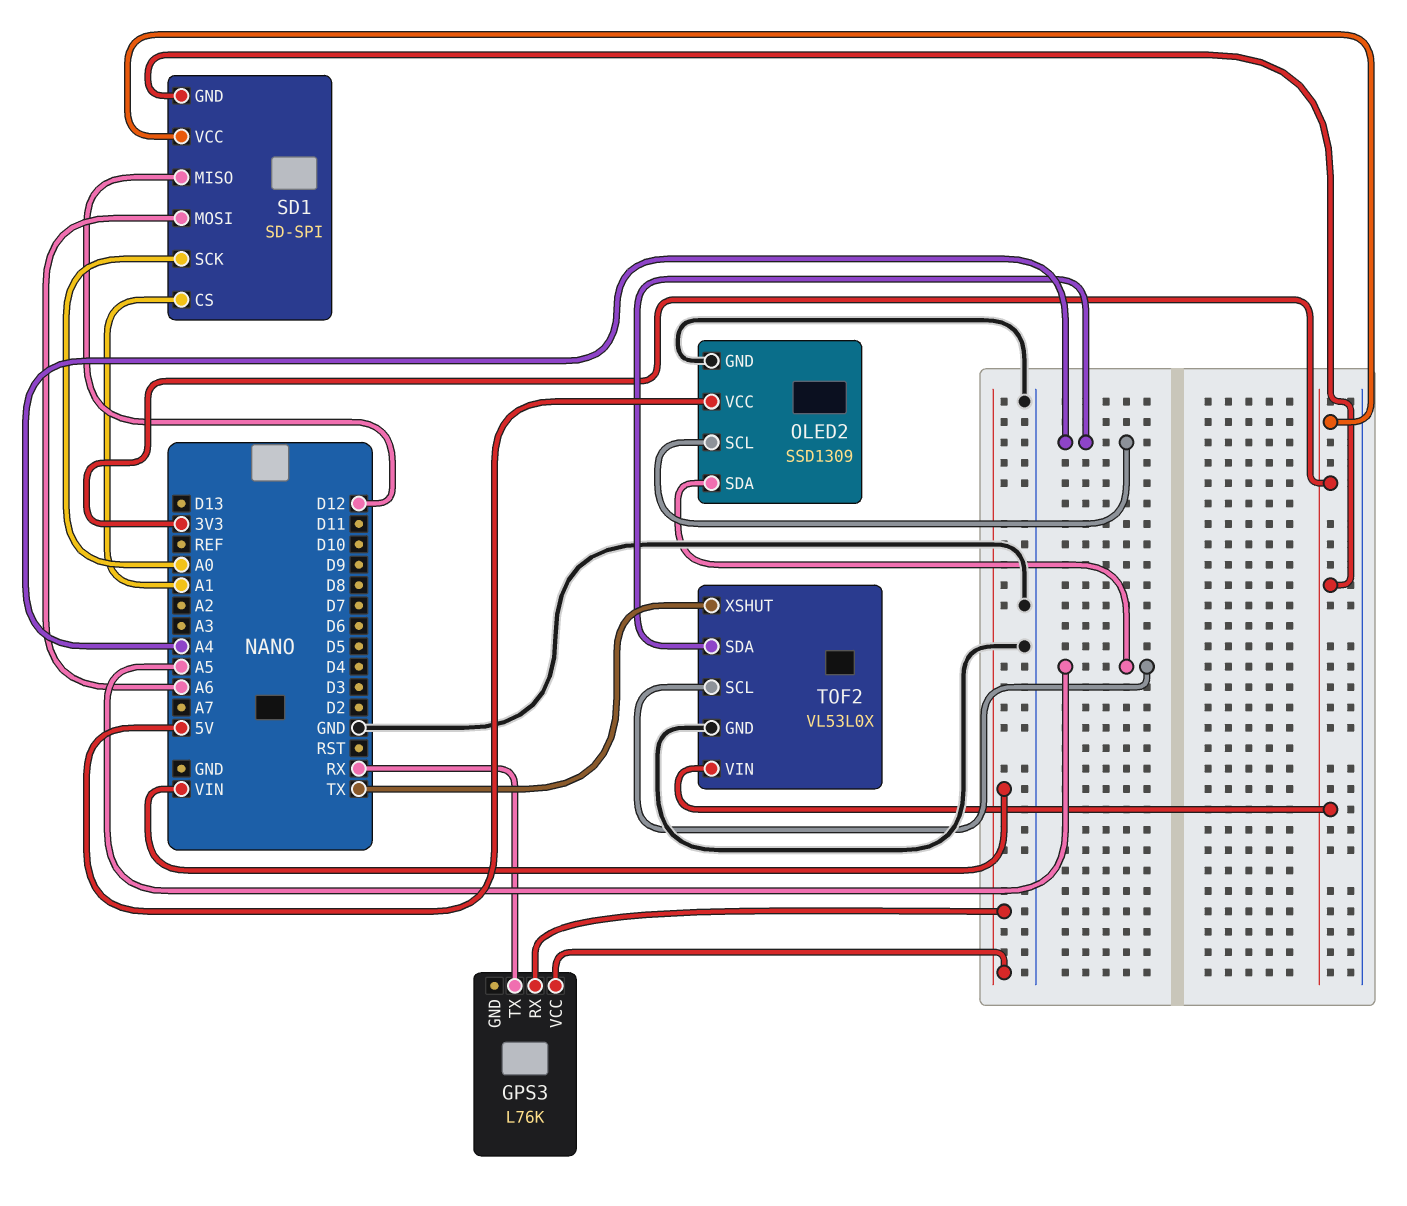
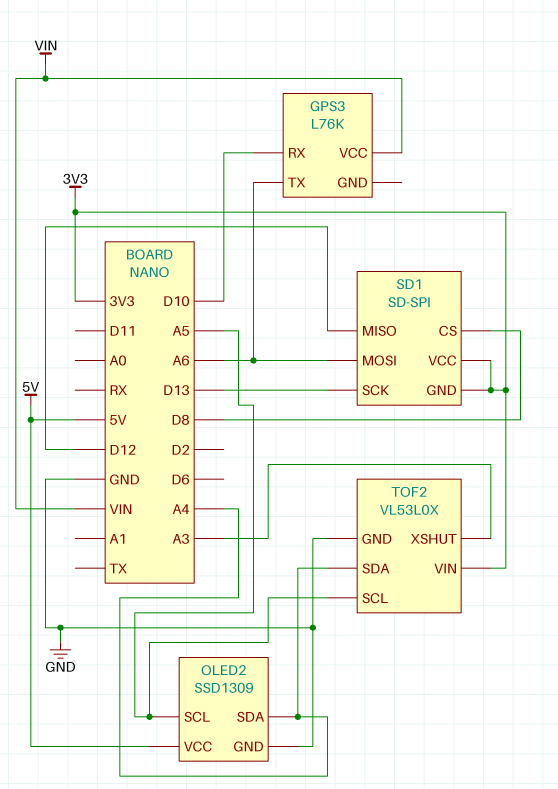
GPS3 pin RX: VIN -> D10
GPS3 pin TX: RX -> A6
OLED2 pin SCL: A4 -> A5
OLED2 pin SDA: A5 -> A4
SD1 pin CS: A1 -> D8
SD1 pin SCK: A0 -> D13
TOF2 pin XSHUT: TX -> A3

